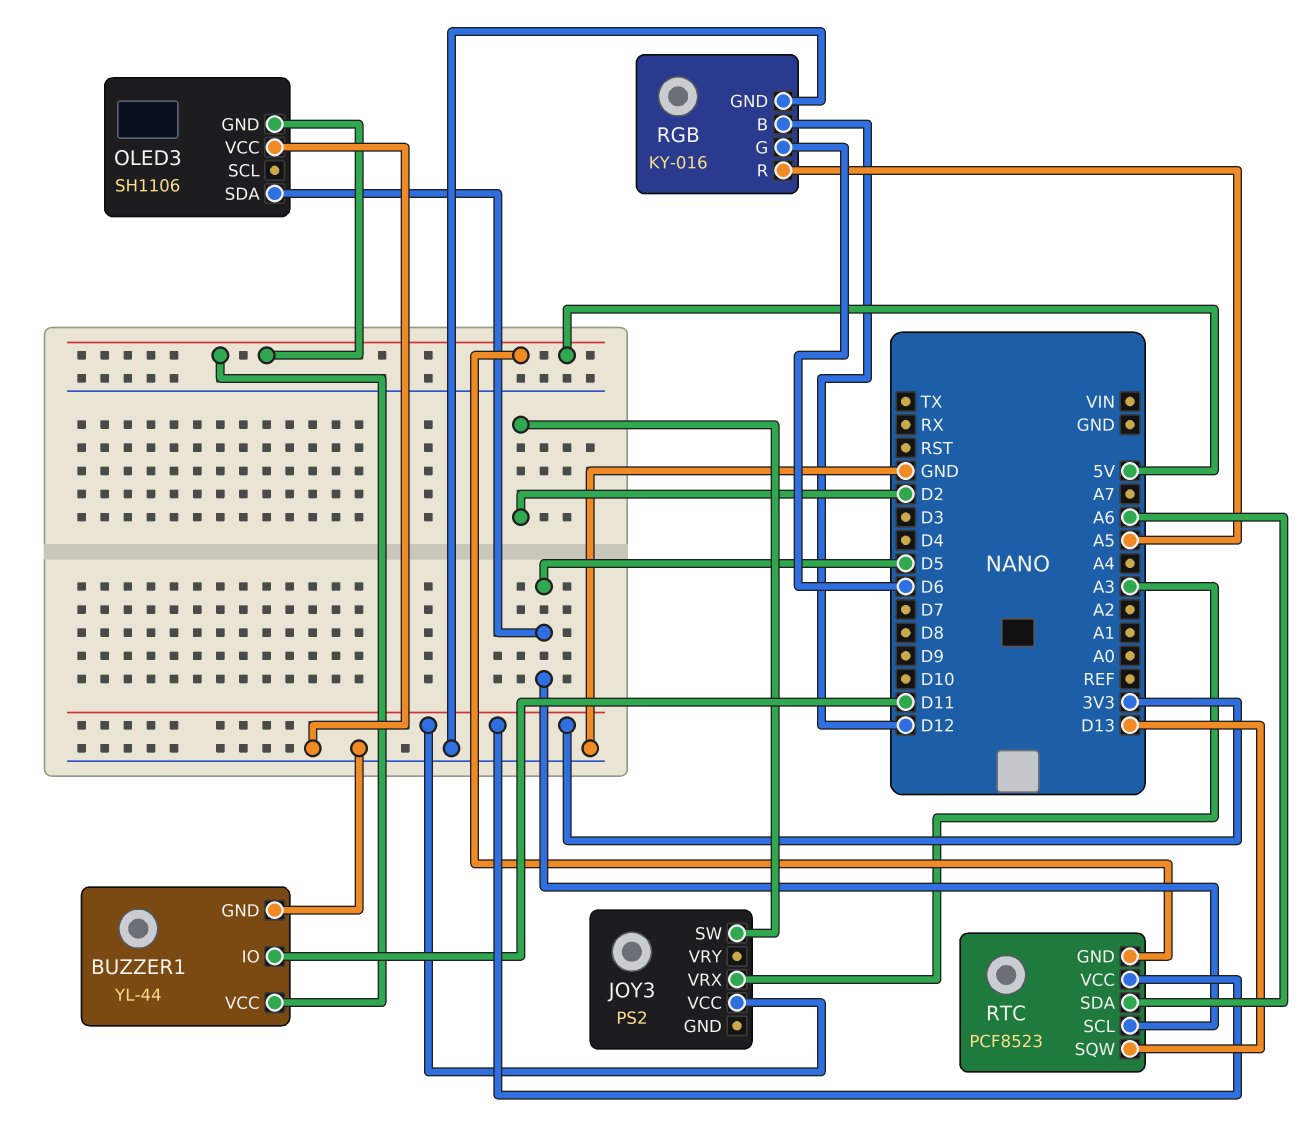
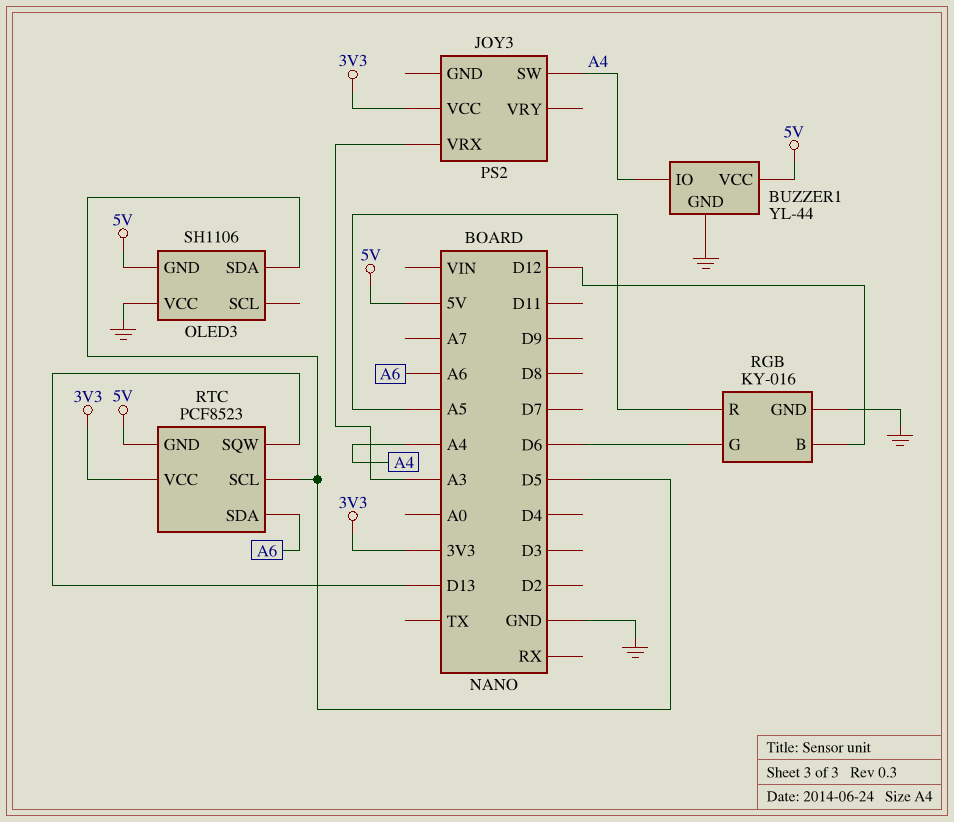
BUZZER1 pin IO: D11 -> A4
JOY3 pin SW: D2 -> A4

